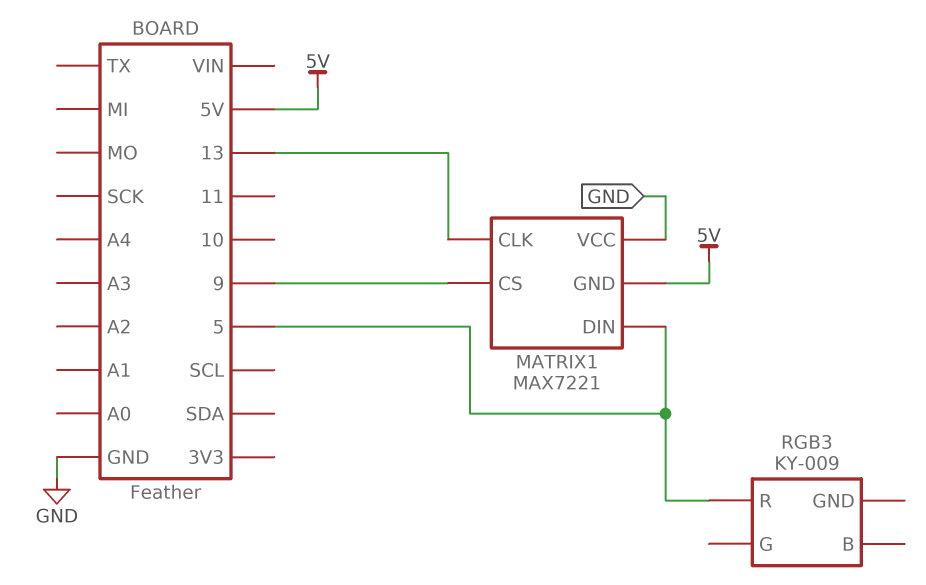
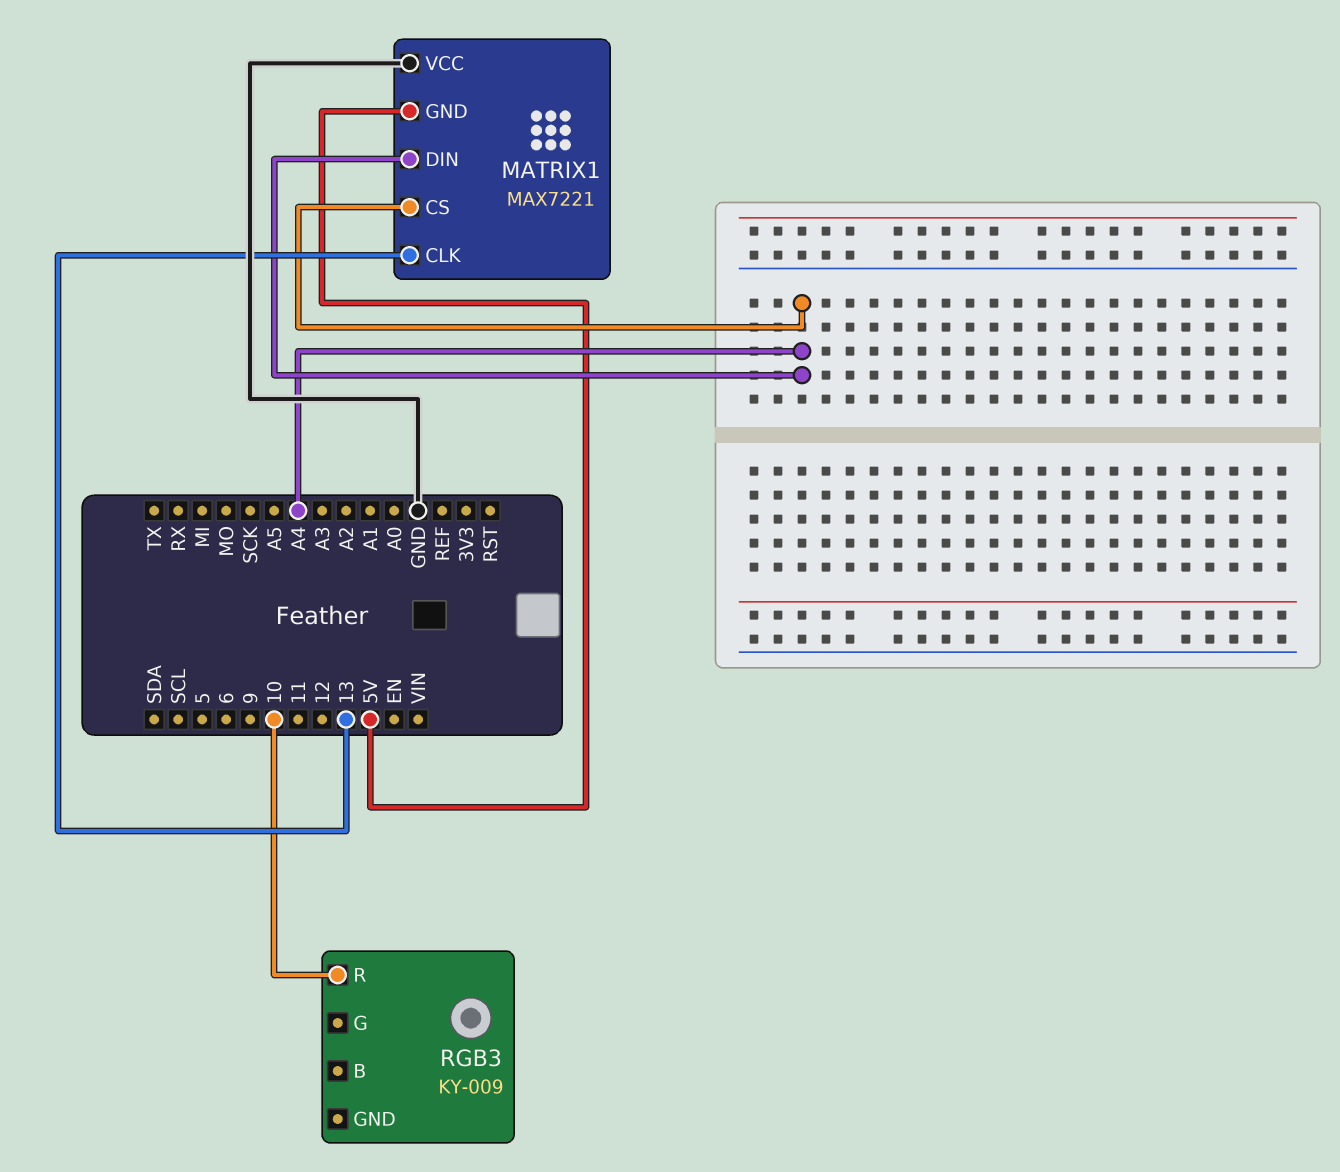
MATRIX1 pin CS: 9 -> A4
MATRIX1 pin DIN: 5 -> A4
RGB3 pin R: 5 -> 10

